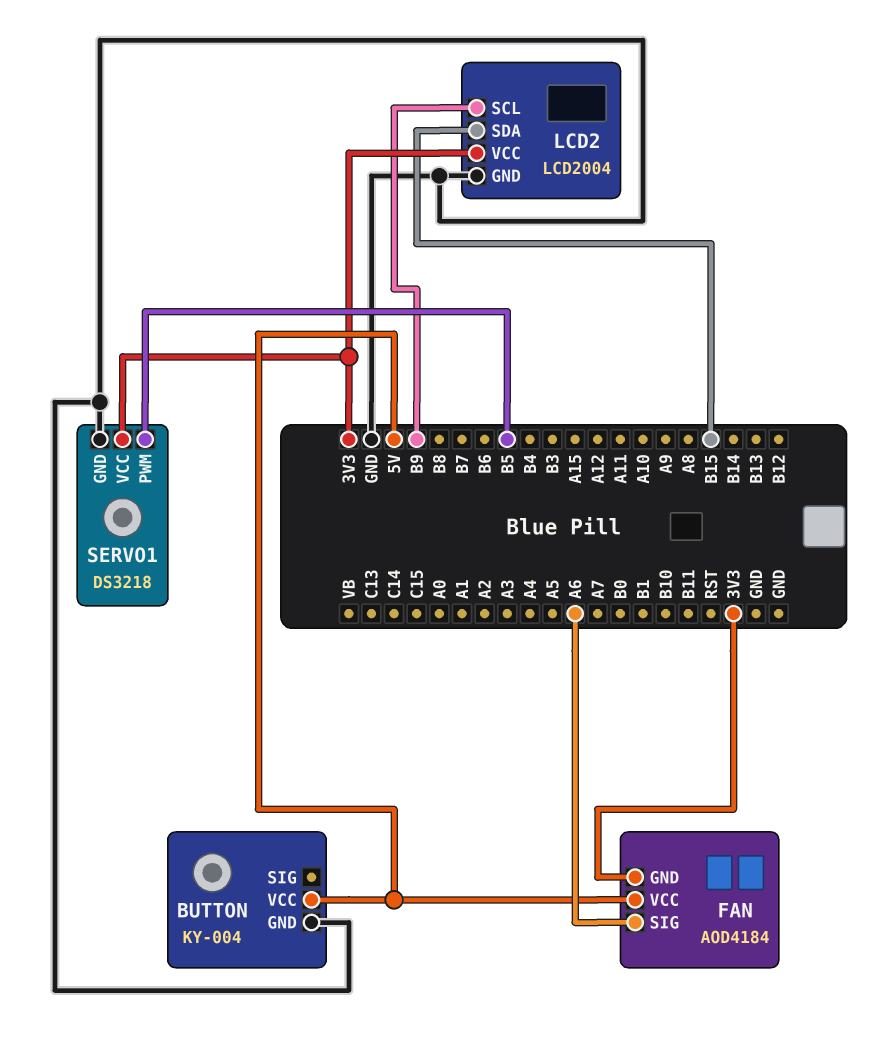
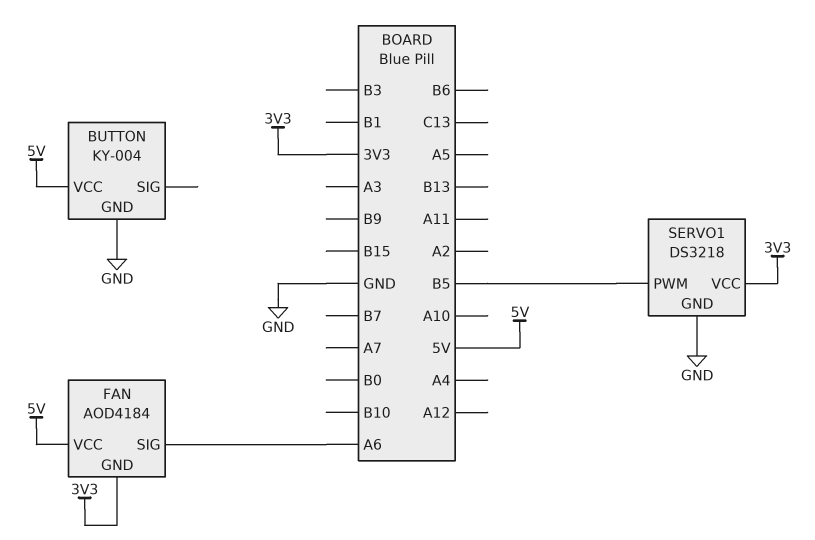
LCD2: LCD2004 -> none
LCD2 pin GND: GND -> none
LCD2 pin SCL: B9 -> none
LCD2 pin SDA: B15 -> none
LCD2 pin VCC: 3V3 -> none

